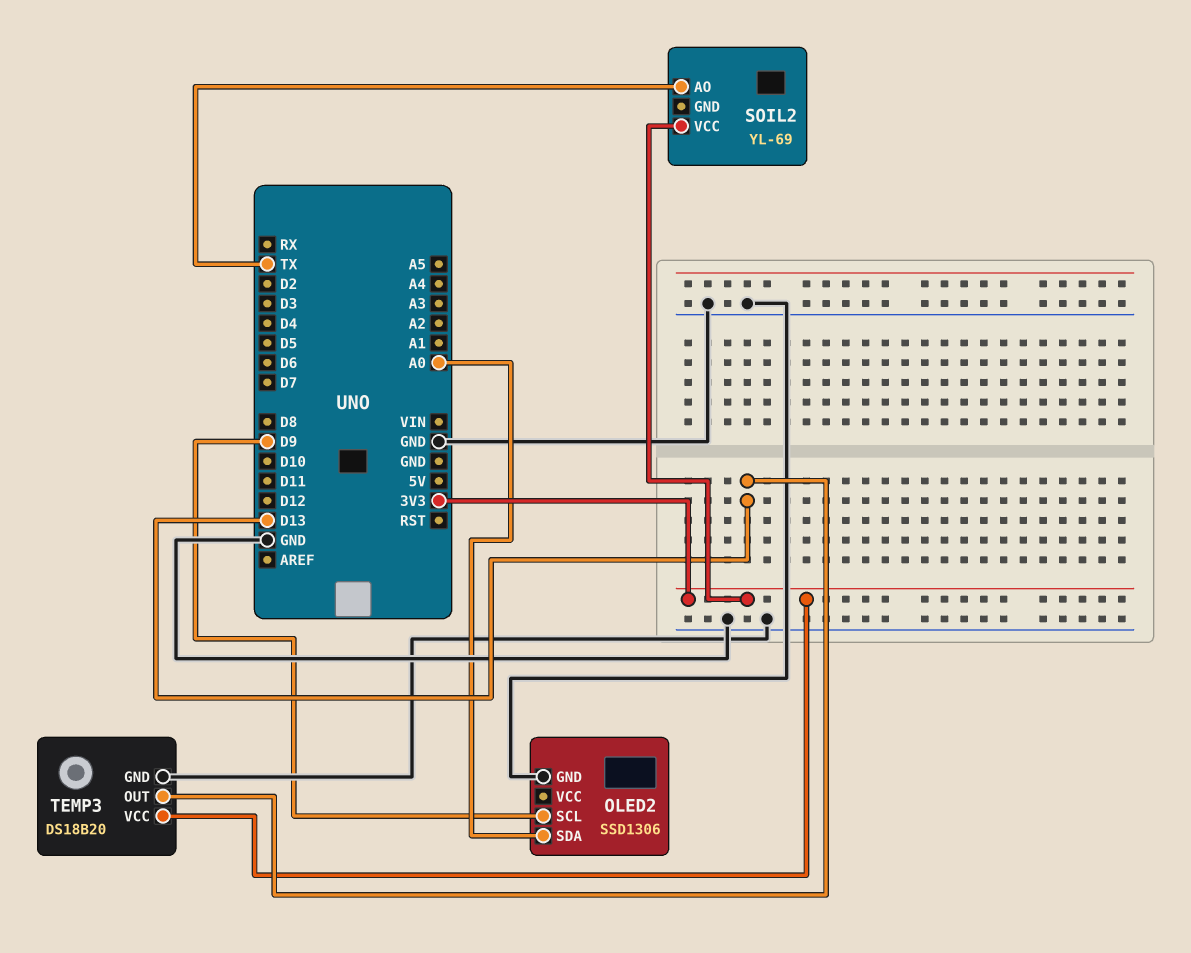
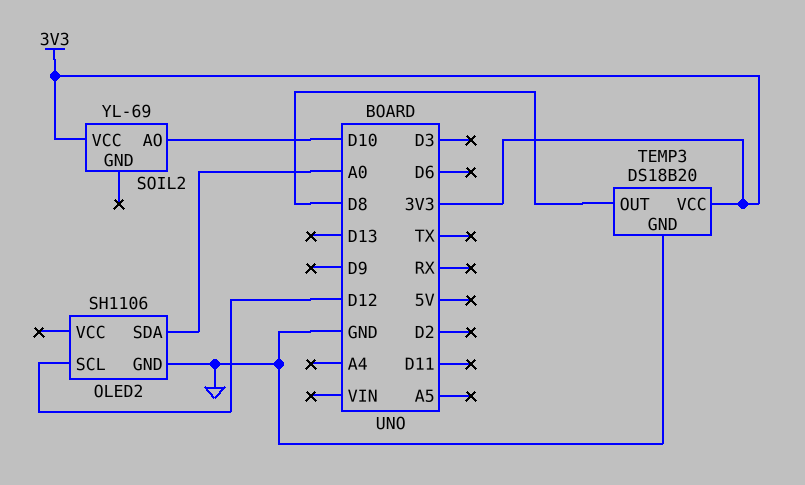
OLED2: SSD1306 -> SH1106
OLED2 pin SCL: D9 -> D12
SOIL2 pin AO: TX -> D10
TEMP3 pin OUT: D13 -> D8

